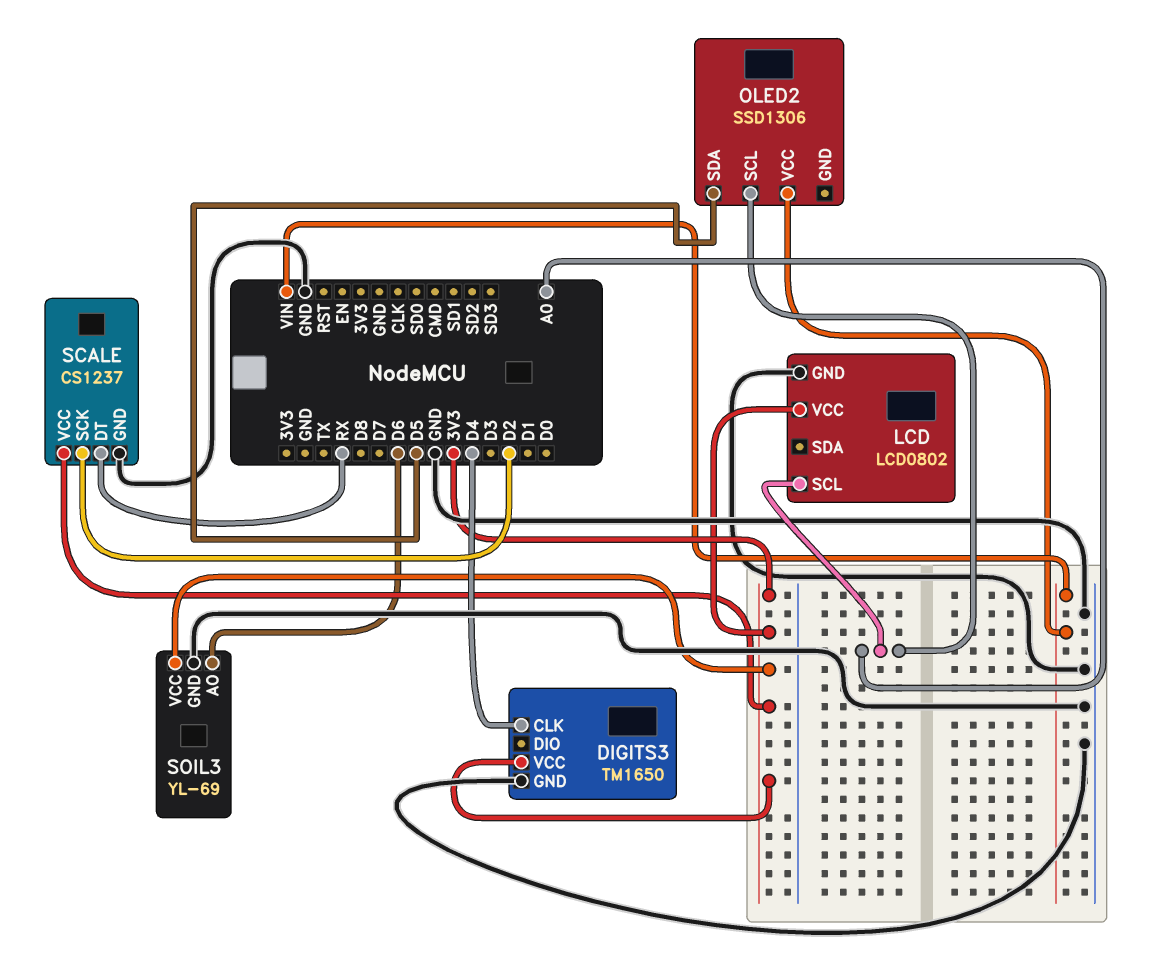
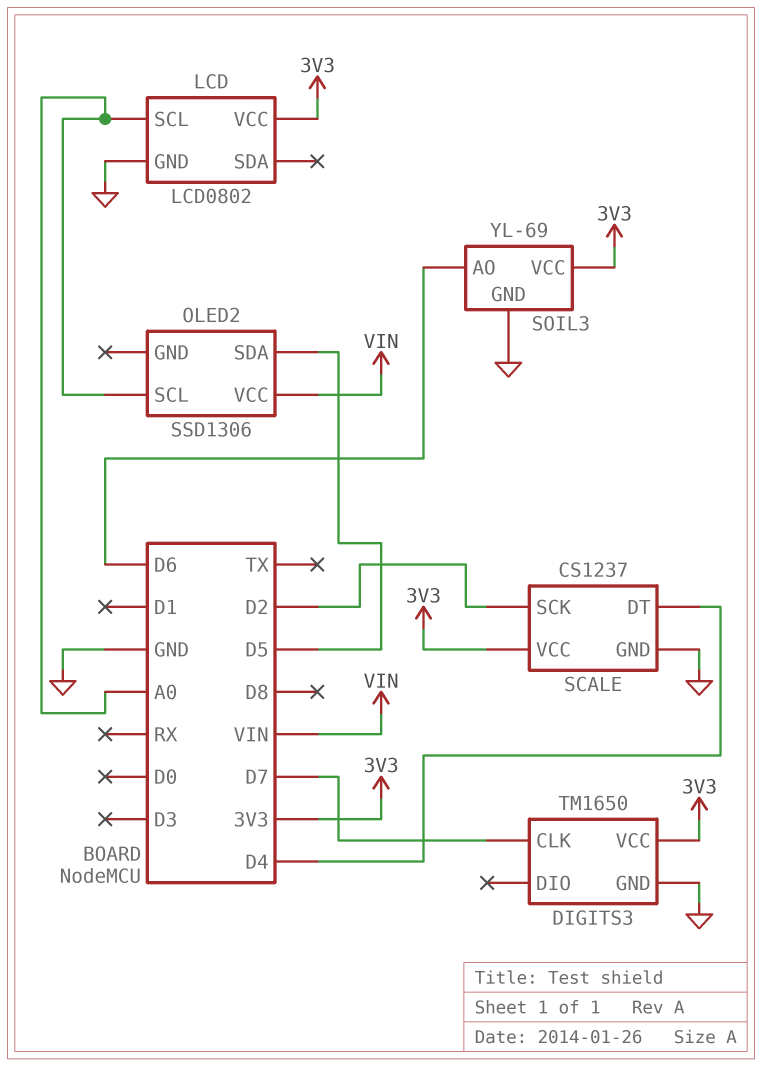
DIGITS3 pin CLK: D4 -> D7
SCALE pin DT: RX -> D4

